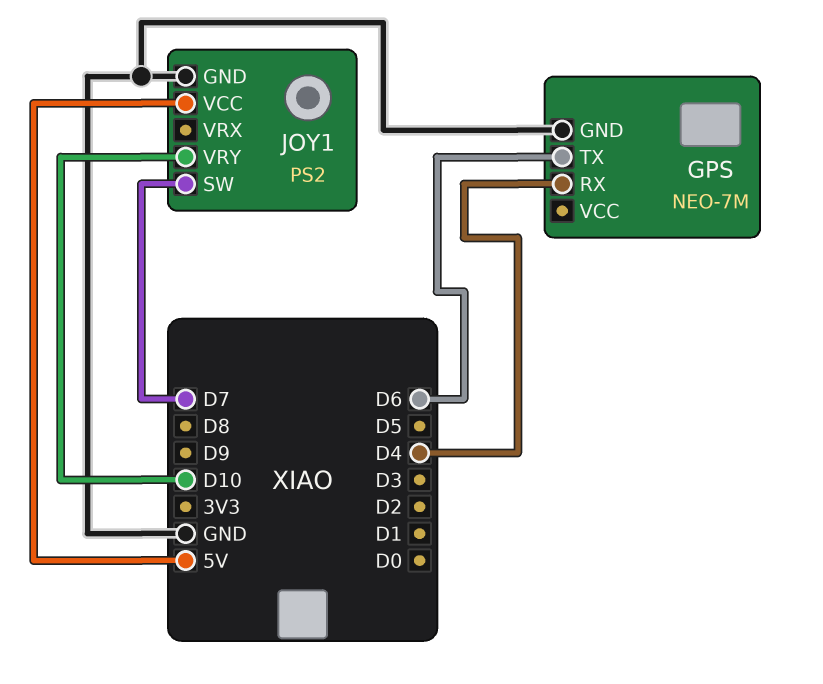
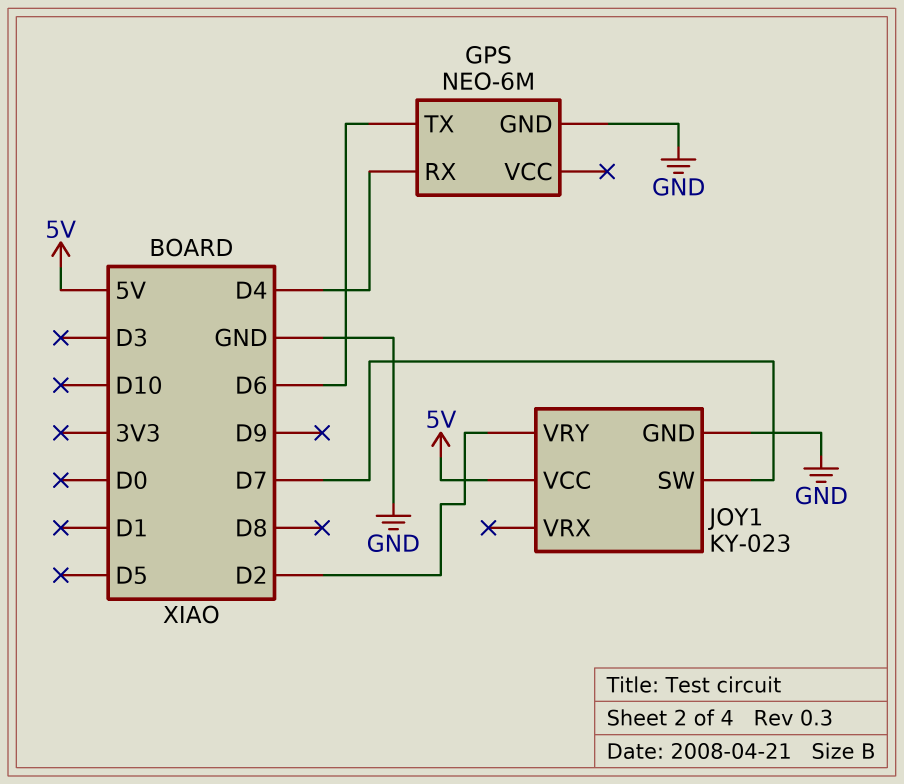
GPS: NEO-7M -> NEO-6M
JOY1: PS2 -> KY-023
JOY1 pin VRY: D10 -> D2

